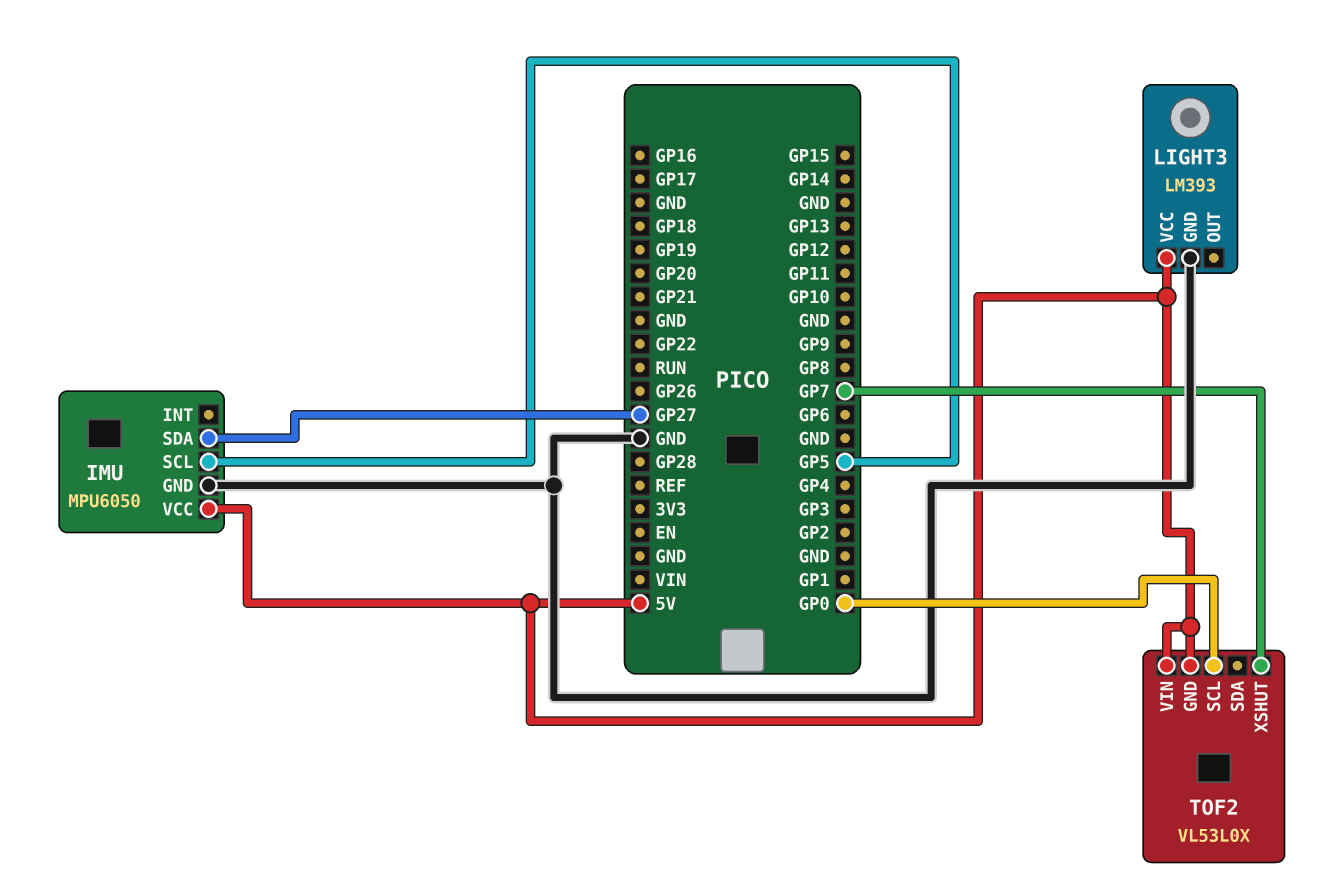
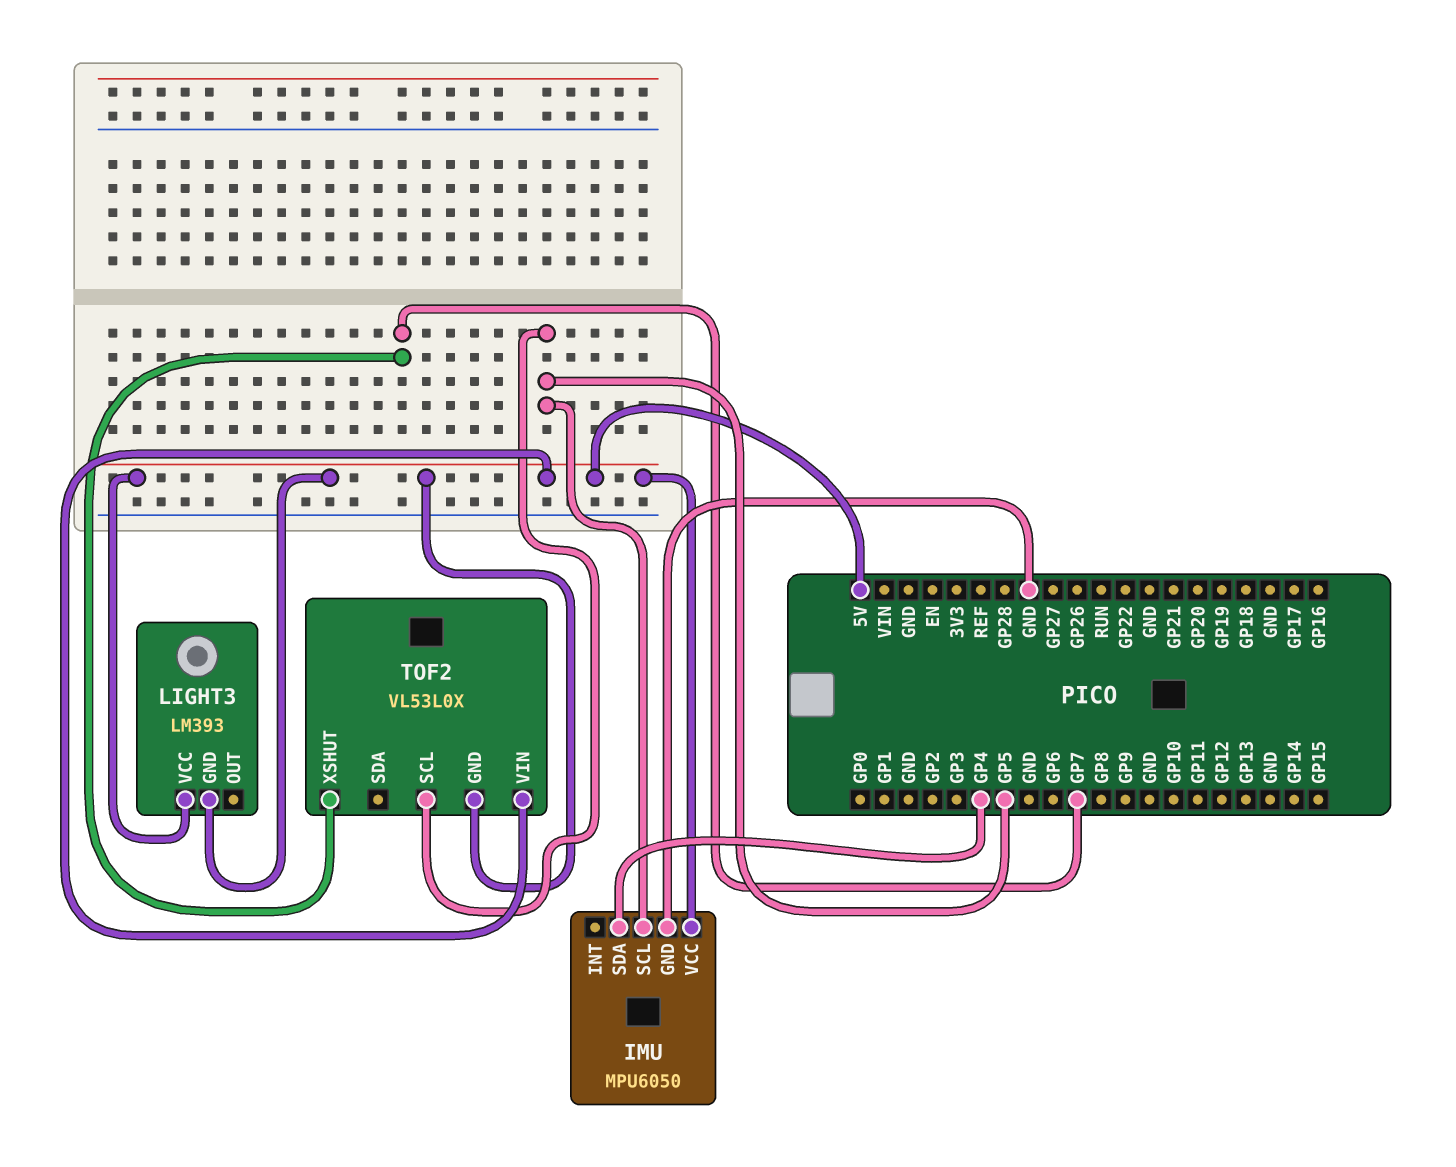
IMU pin SDA: GP27 -> GP4
LIGHT3 pin GND: GND -> 5V
TOF2 pin SCL: GP0 -> GP5

